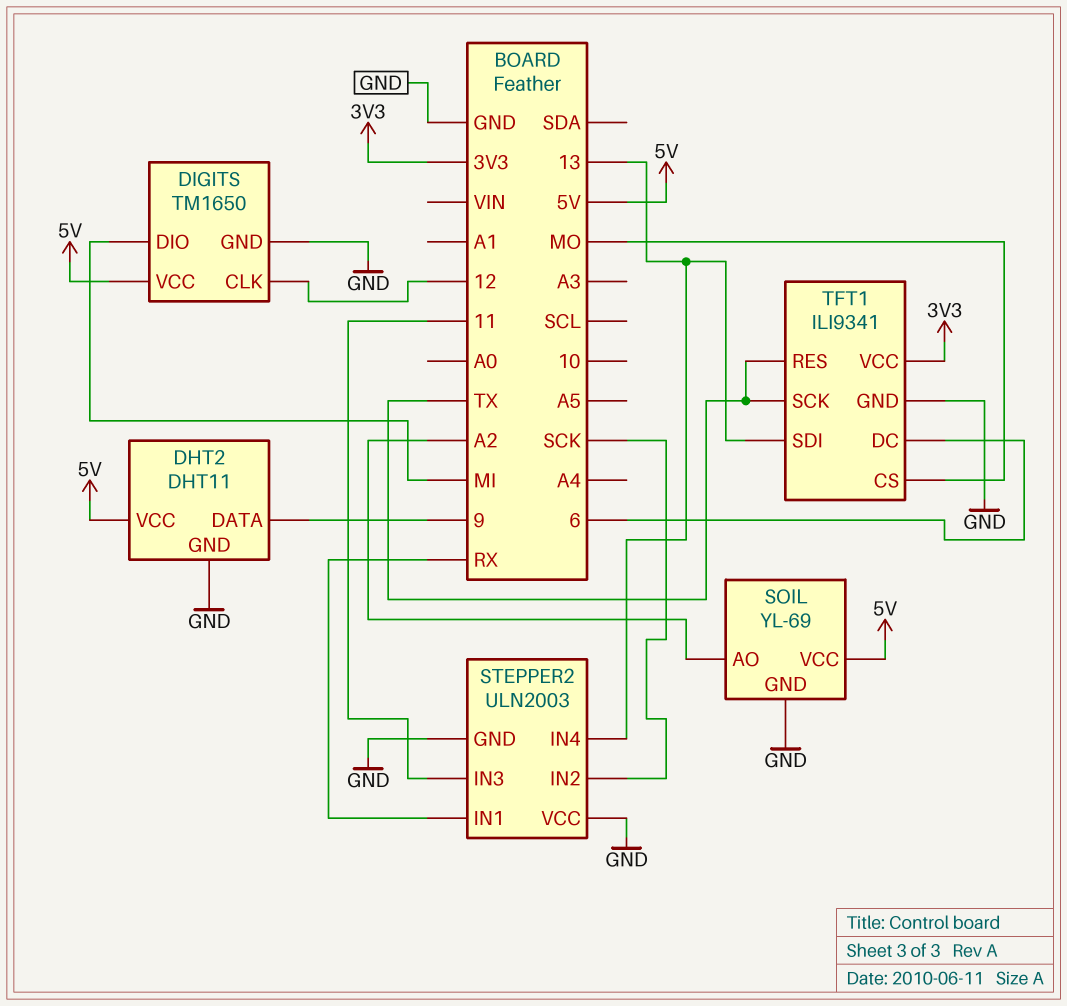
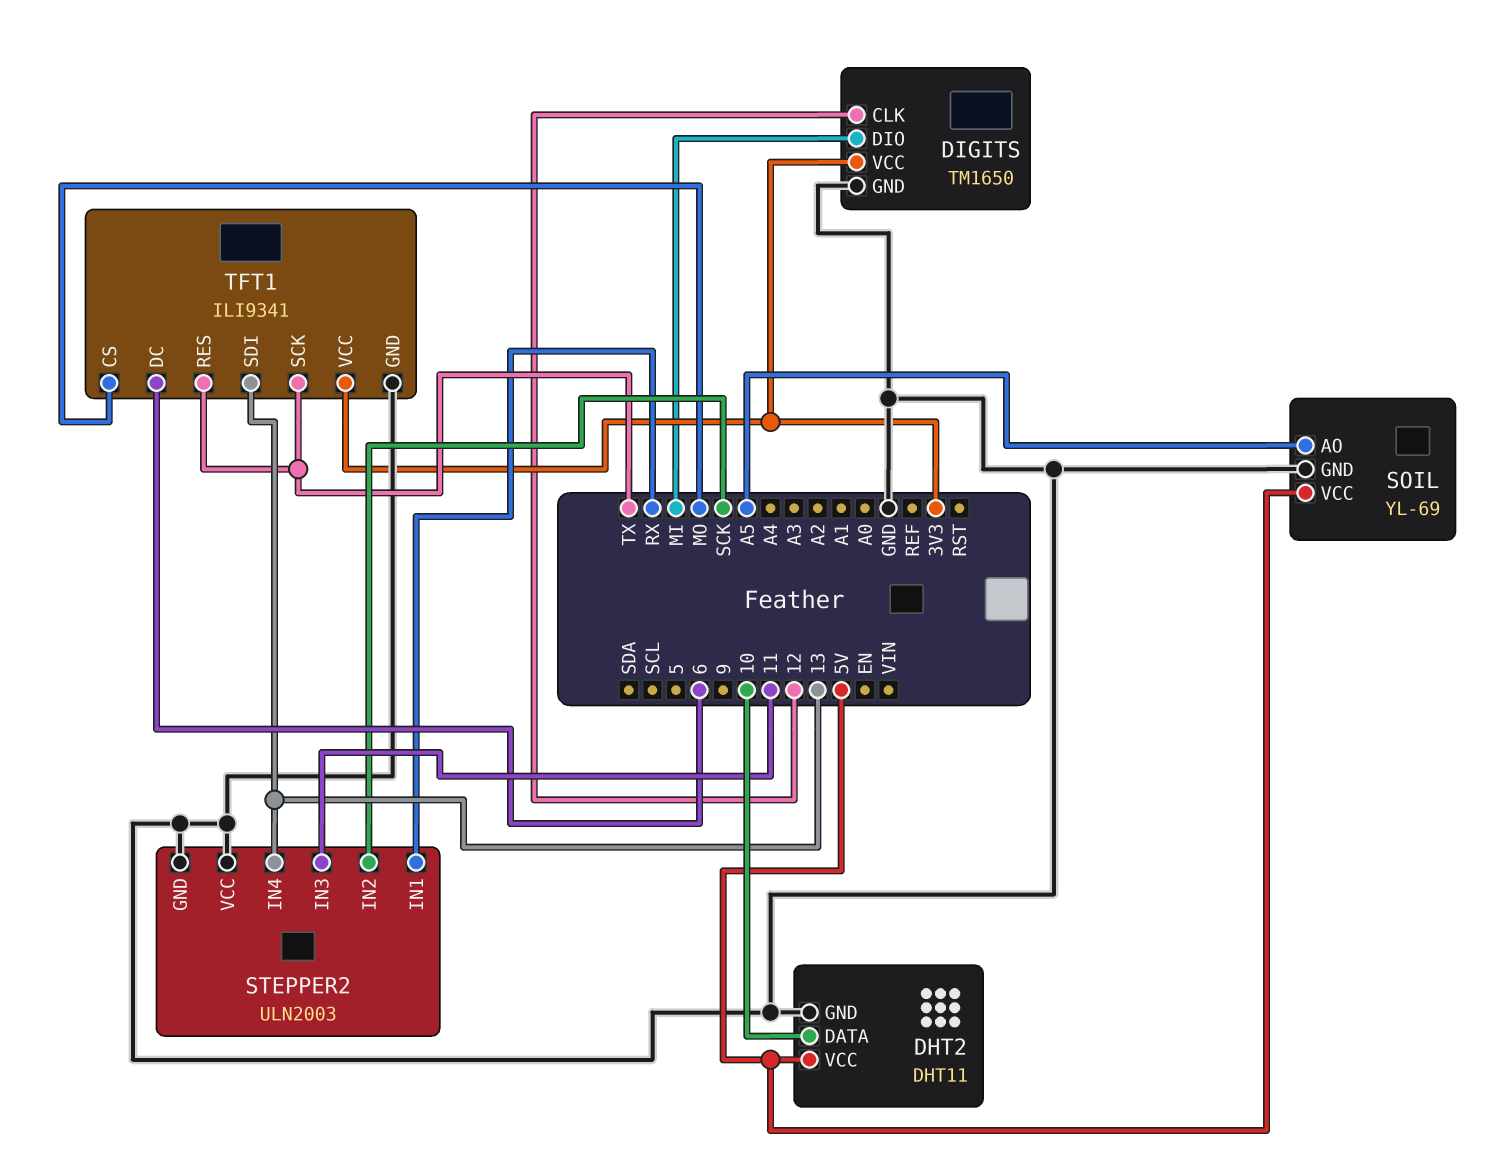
DHT2 pin DATA: 9 -> 10
DIGITS pin VCC: 5V -> 3V3
SOIL pin AO: A2 -> A5

